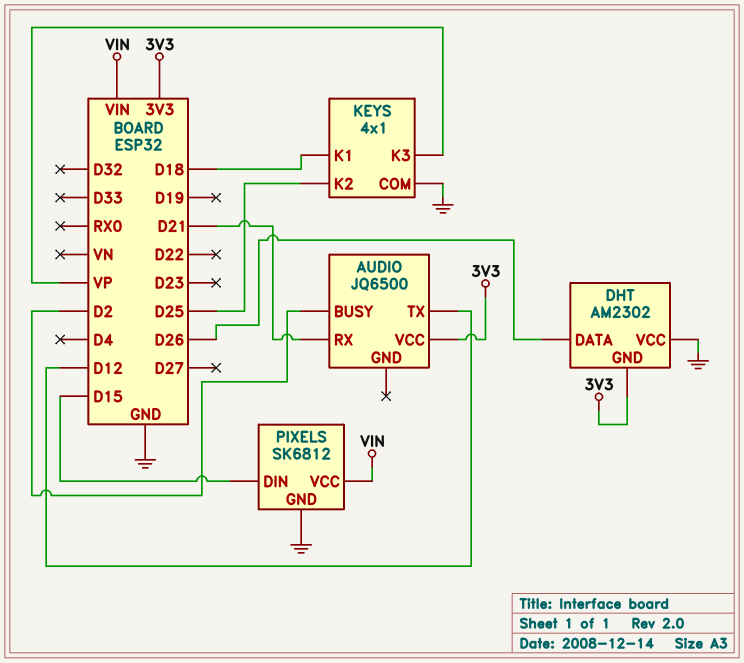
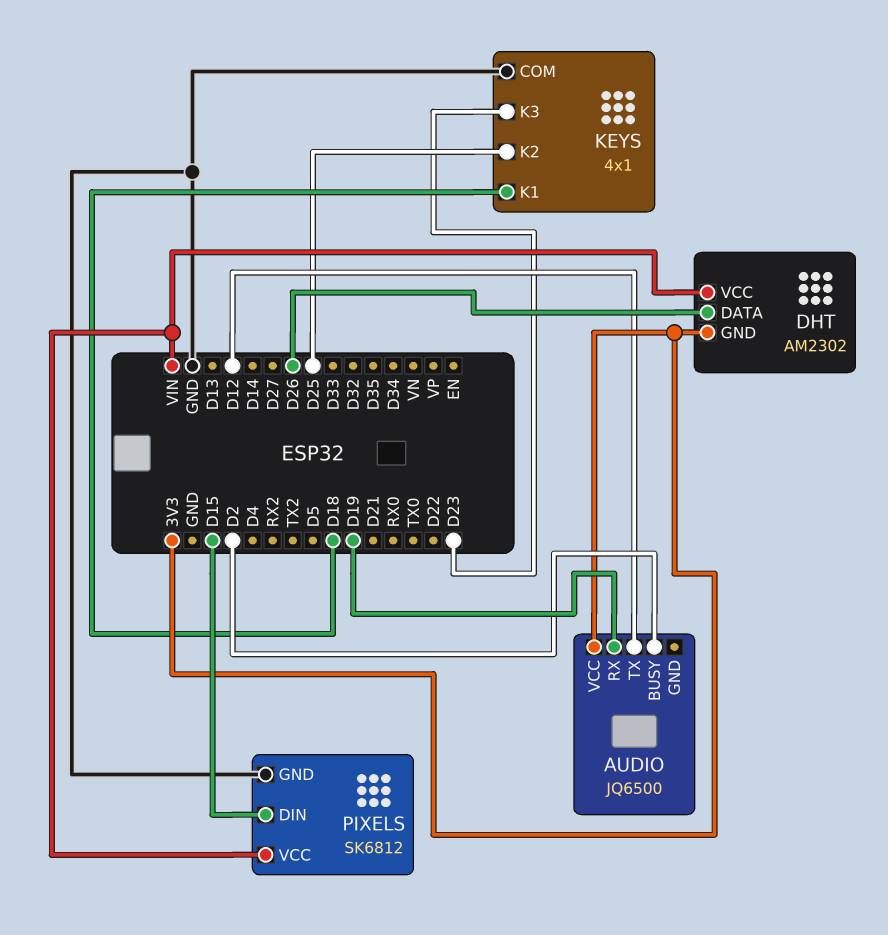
AUDIO pin RX: D21 -> D19
DHT pin VCC: GND -> VIN
KEYS pin K3: VP -> D23

